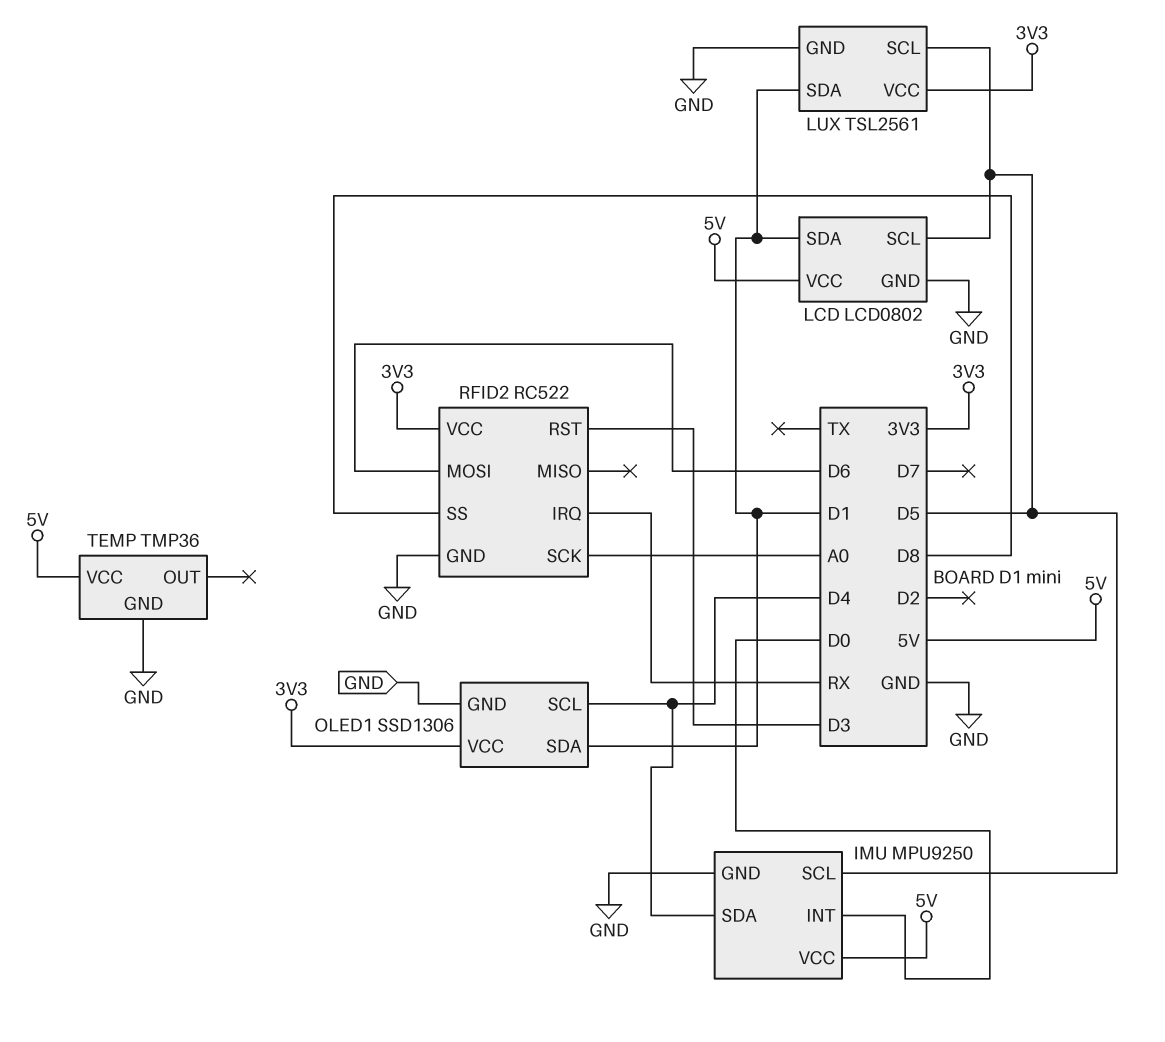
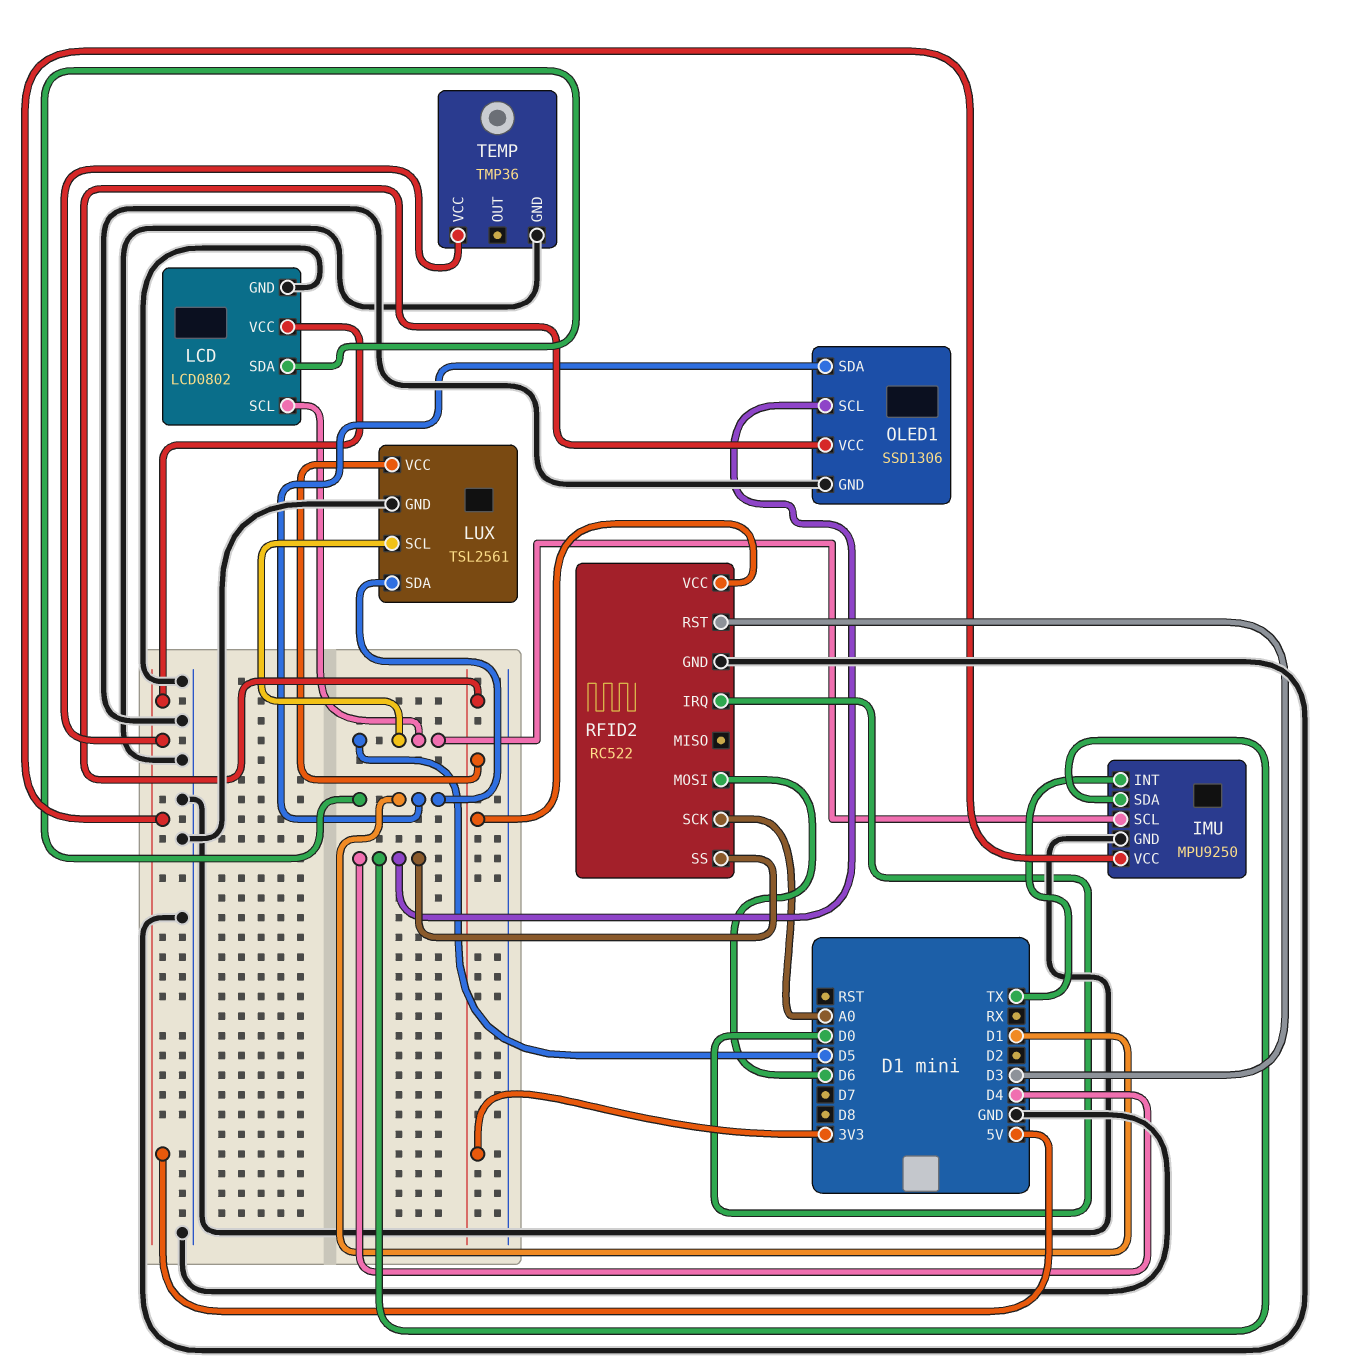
IMU pin INT: D0 -> TX
RFID2 pin IRQ: RX -> D0
RFID2 pin SS: D8 -> D4

